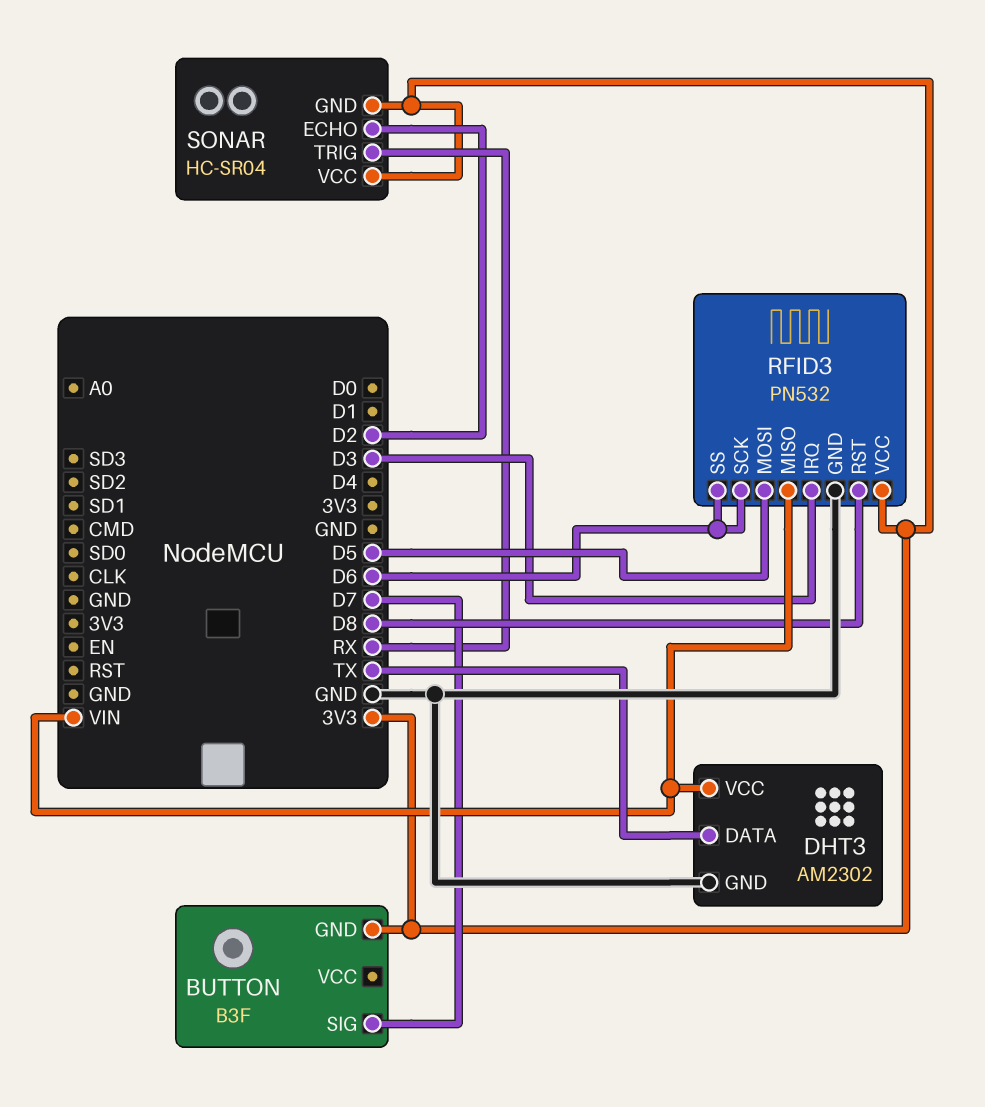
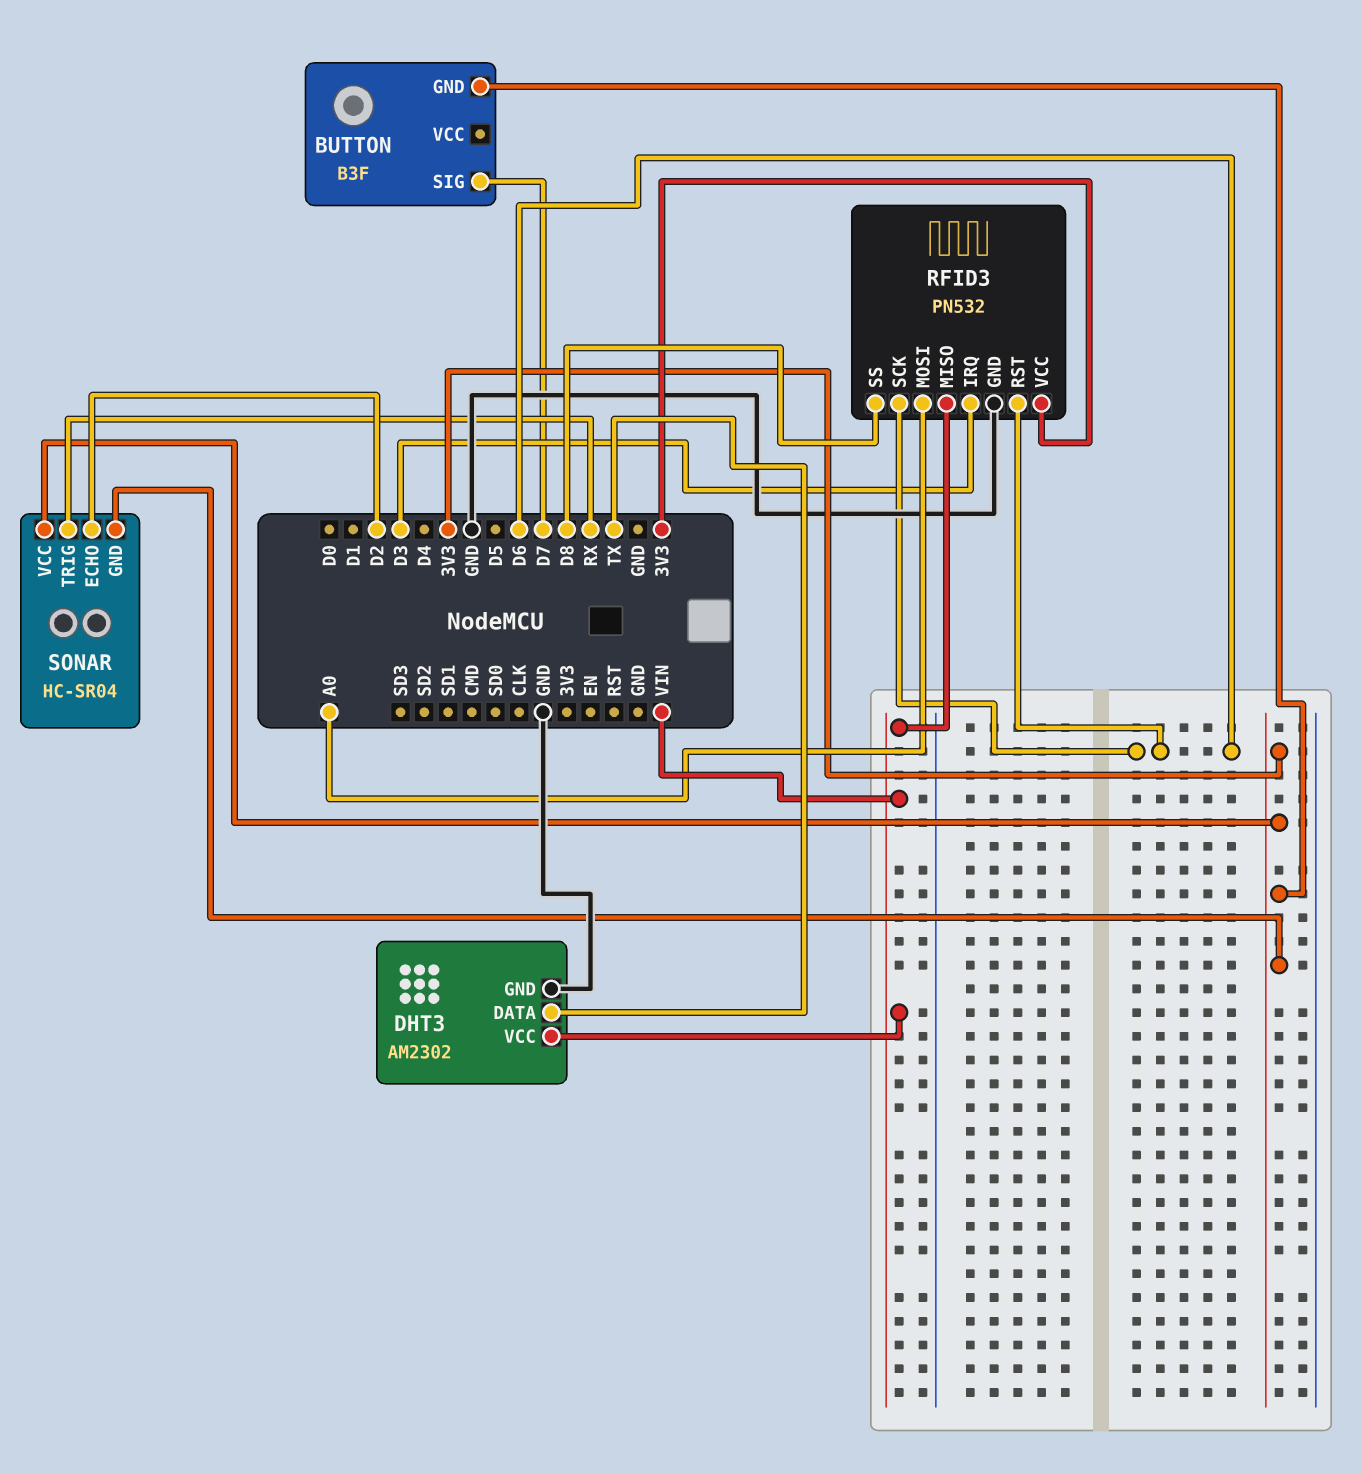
RFID3 pin MOSI: D5 -> A0
RFID3 pin RST: D8 -> D6
RFID3 pin SS: D6 -> D8

